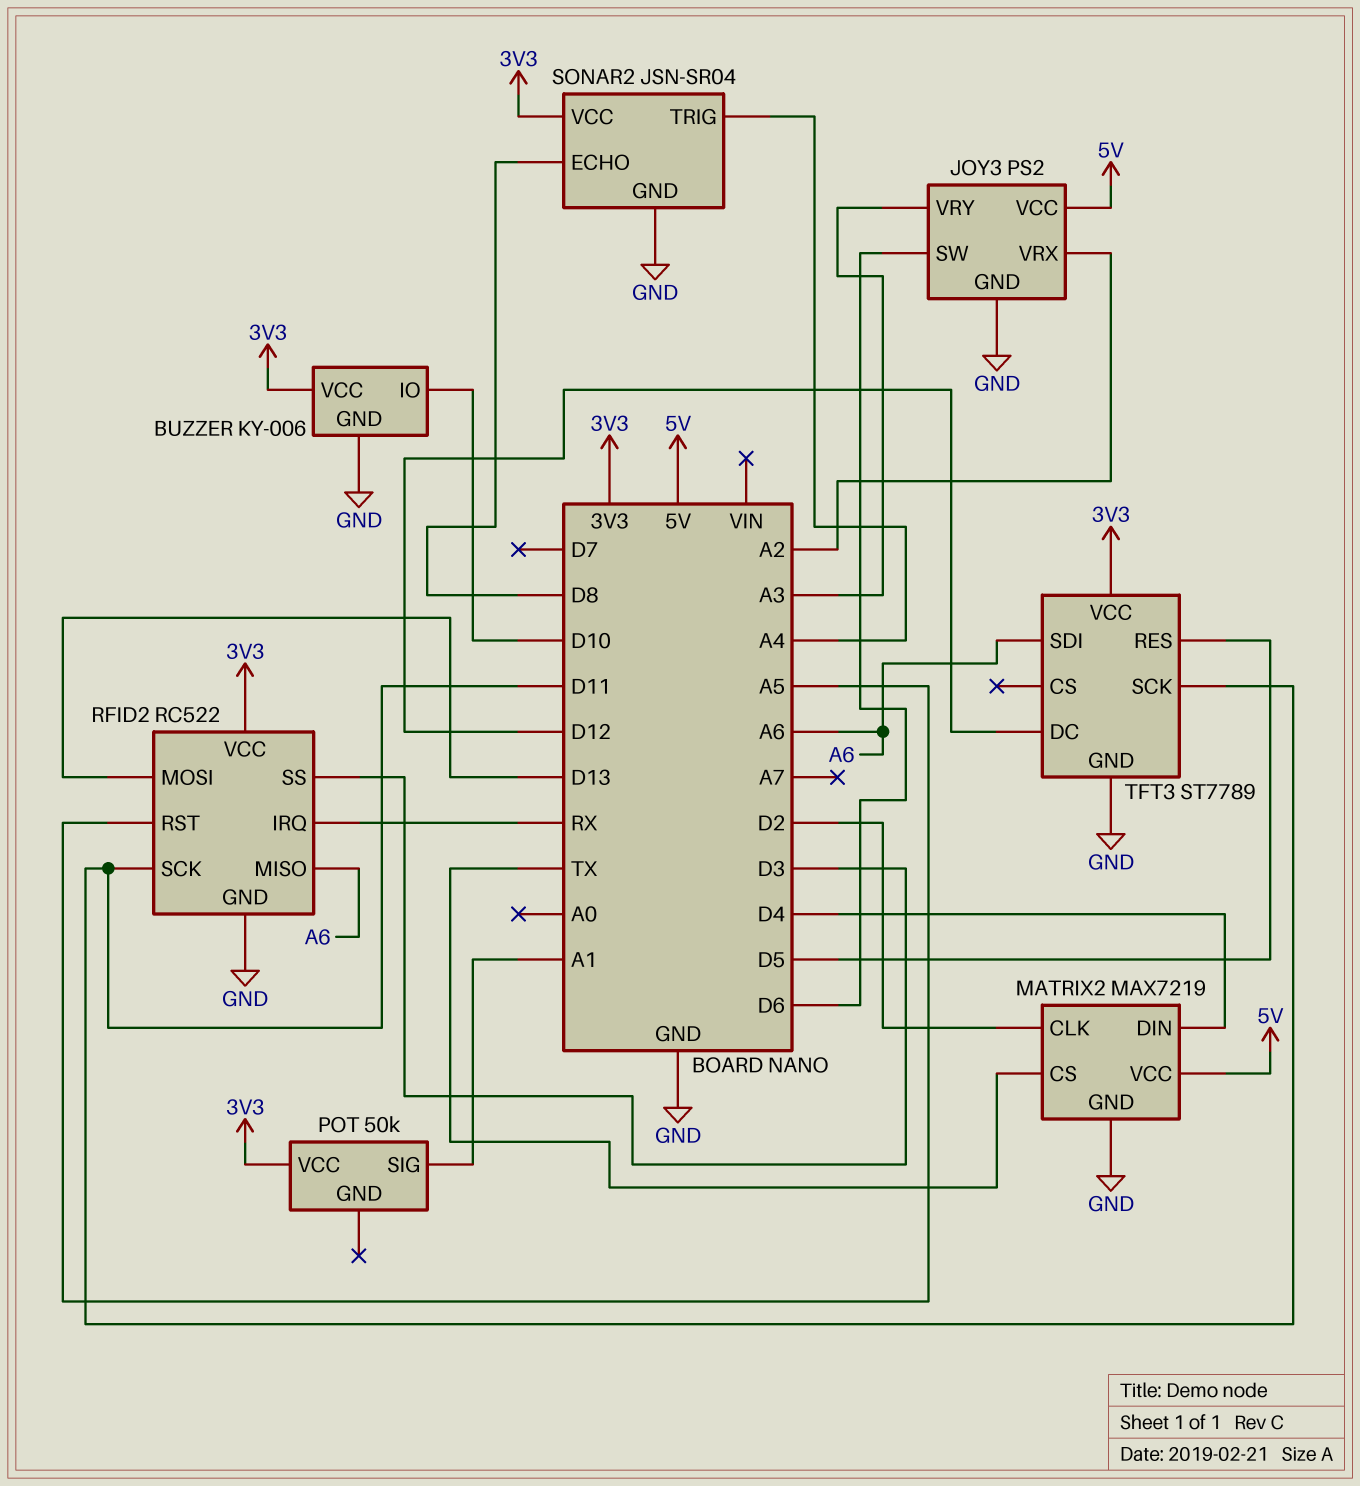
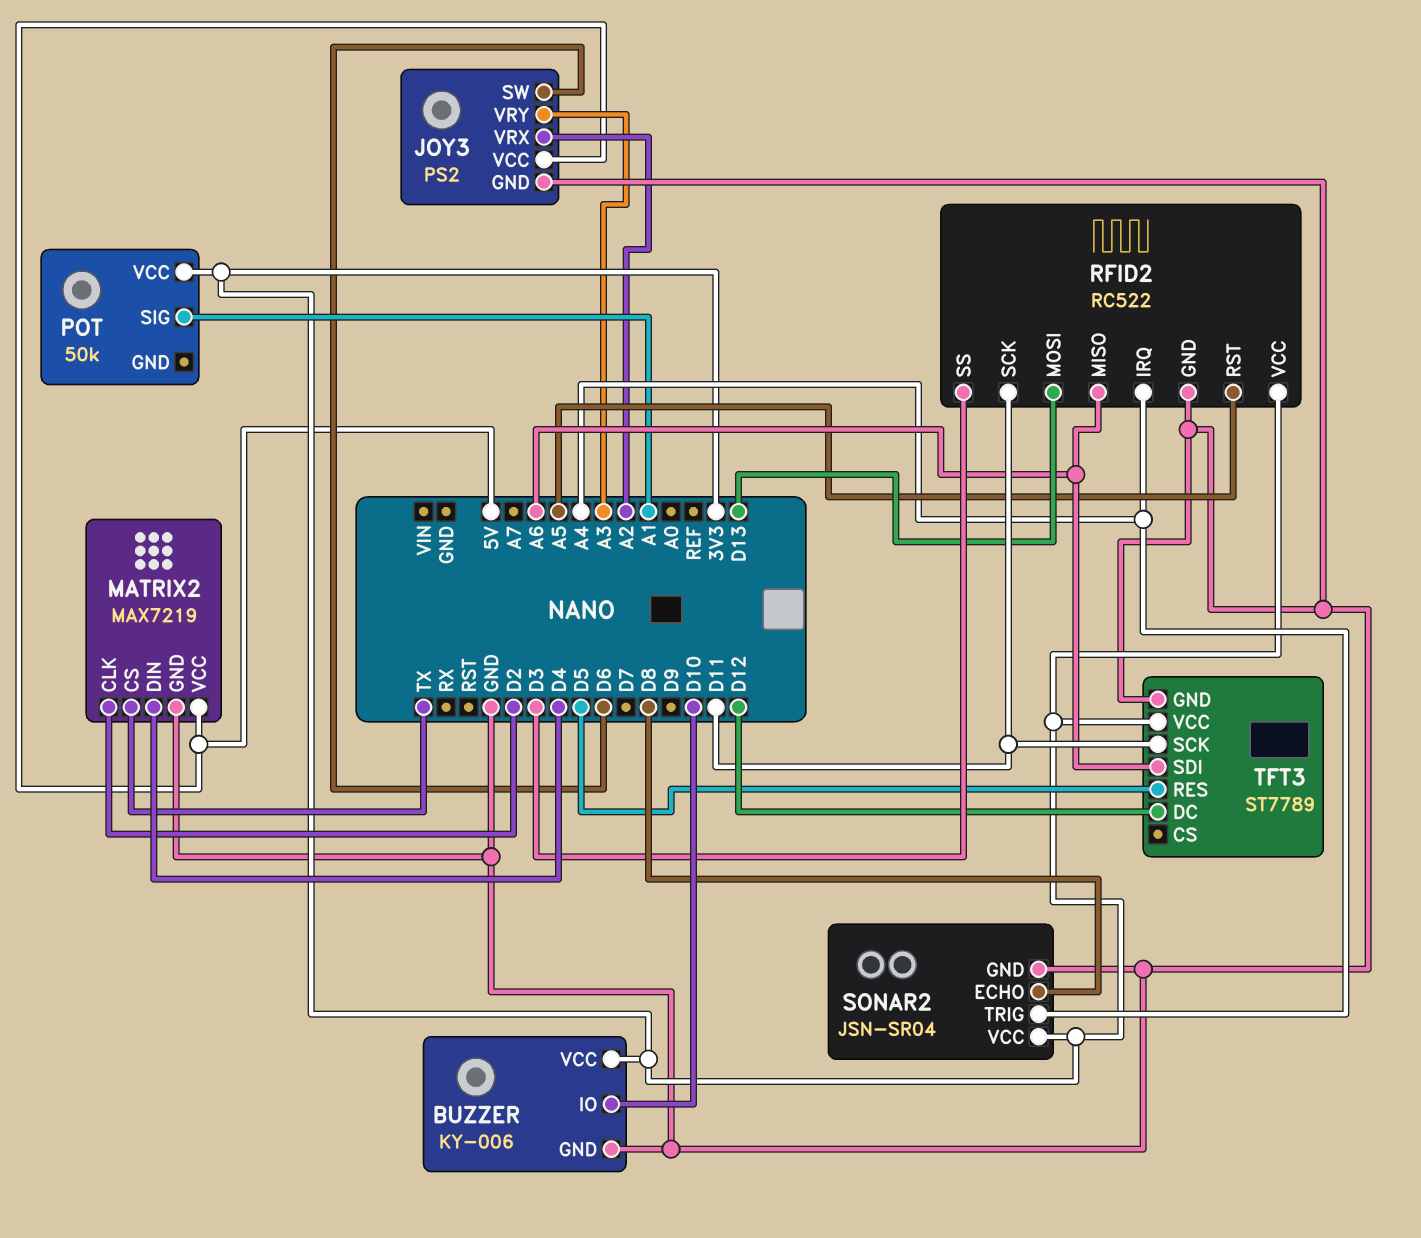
RFID2 pin IRQ: RX -> A4

